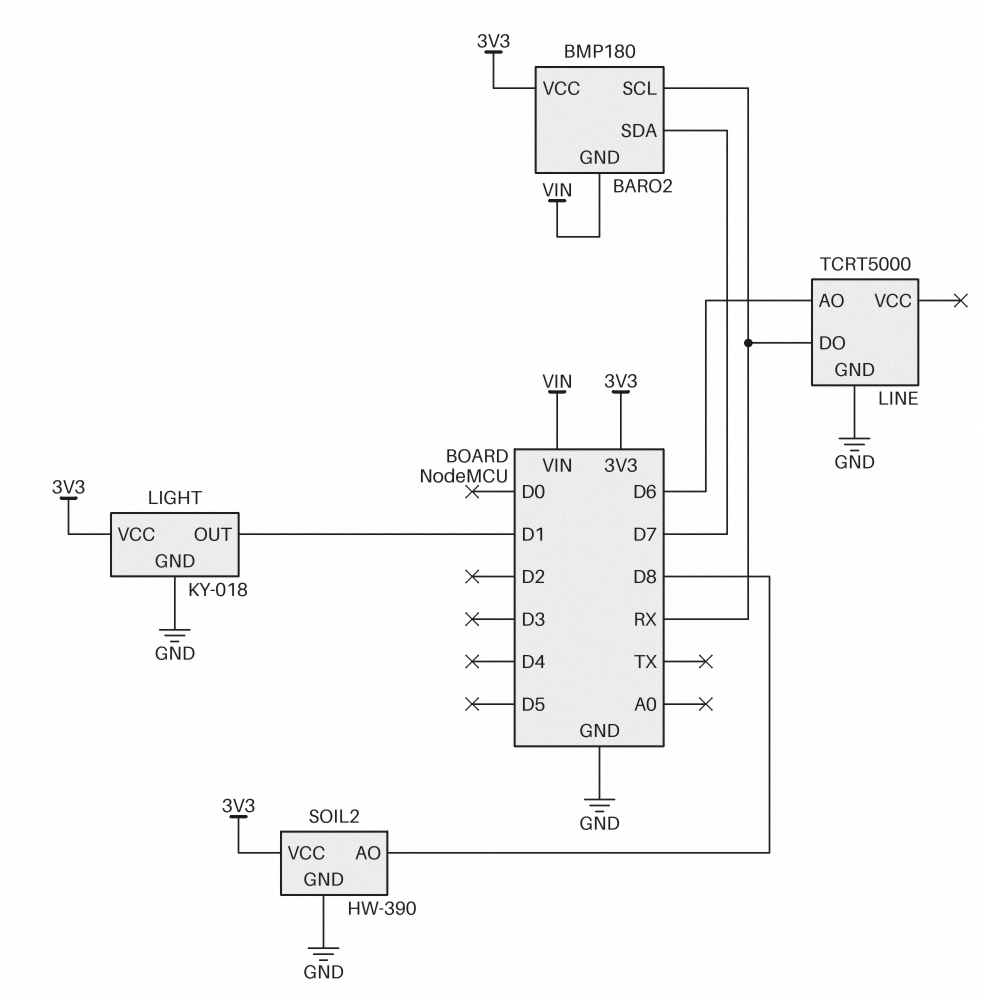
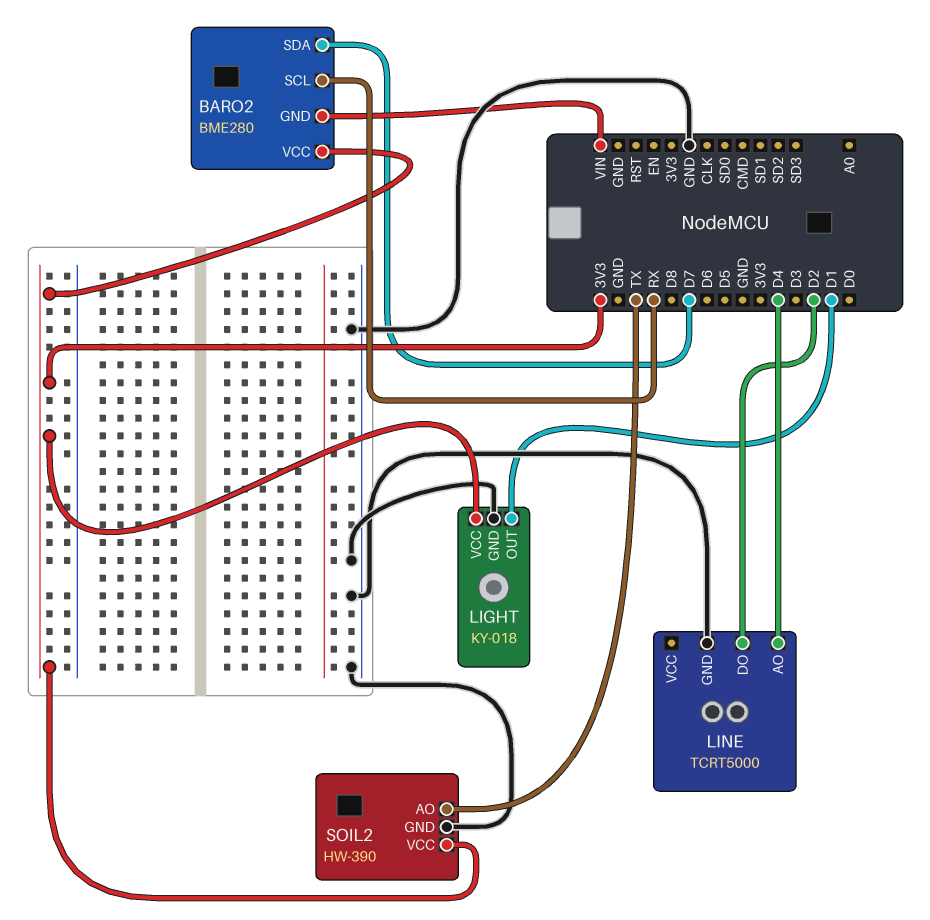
BARO2: BMP180 -> BME280
LINE pin AO: D6 -> D4
LINE pin DO: RX -> D2
SOIL2 pin AO: D8 -> TX

